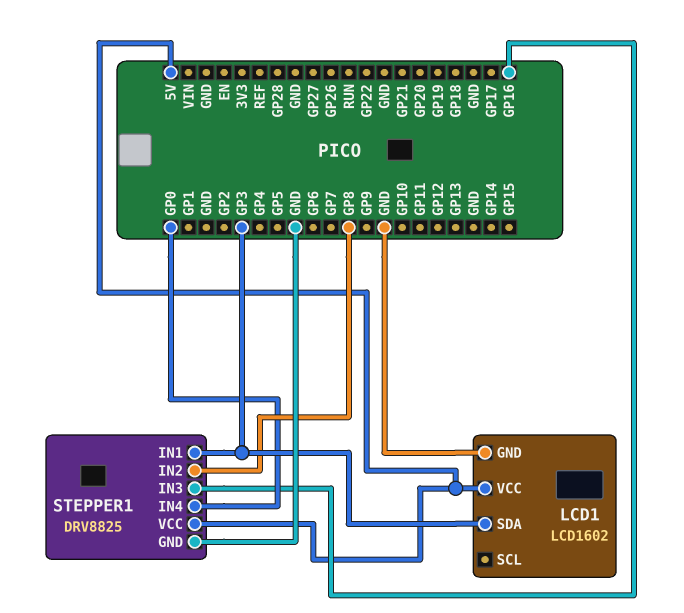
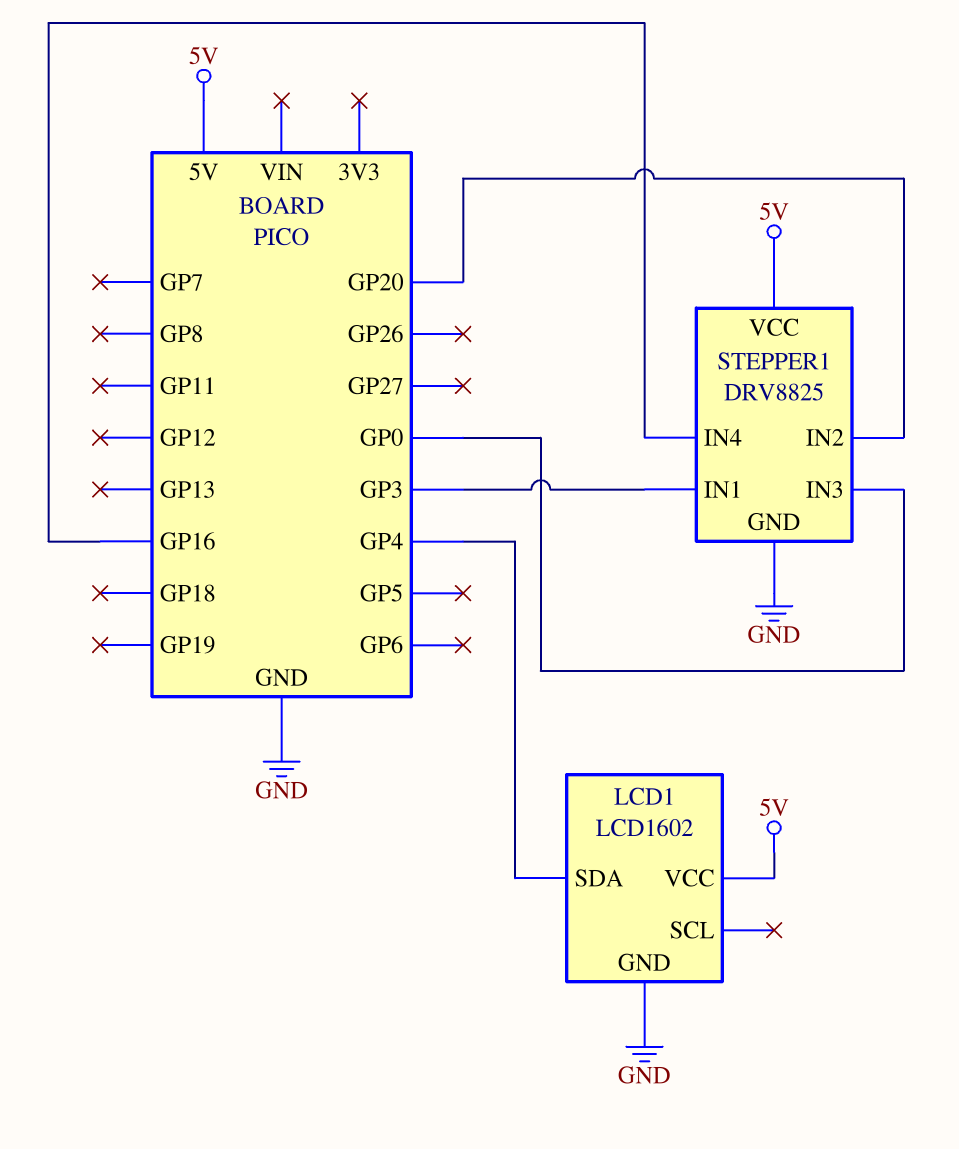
LCD1 pin SDA: GP3 -> GP4
STEPPER1 pin IN2: GP8 -> GP20
STEPPER1 pin IN3: GP16 -> GP0
STEPPER1 pin IN4: GP0 -> GP16

